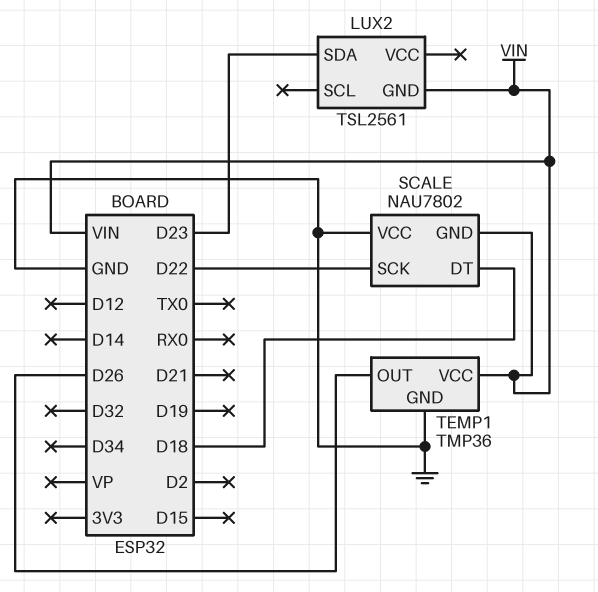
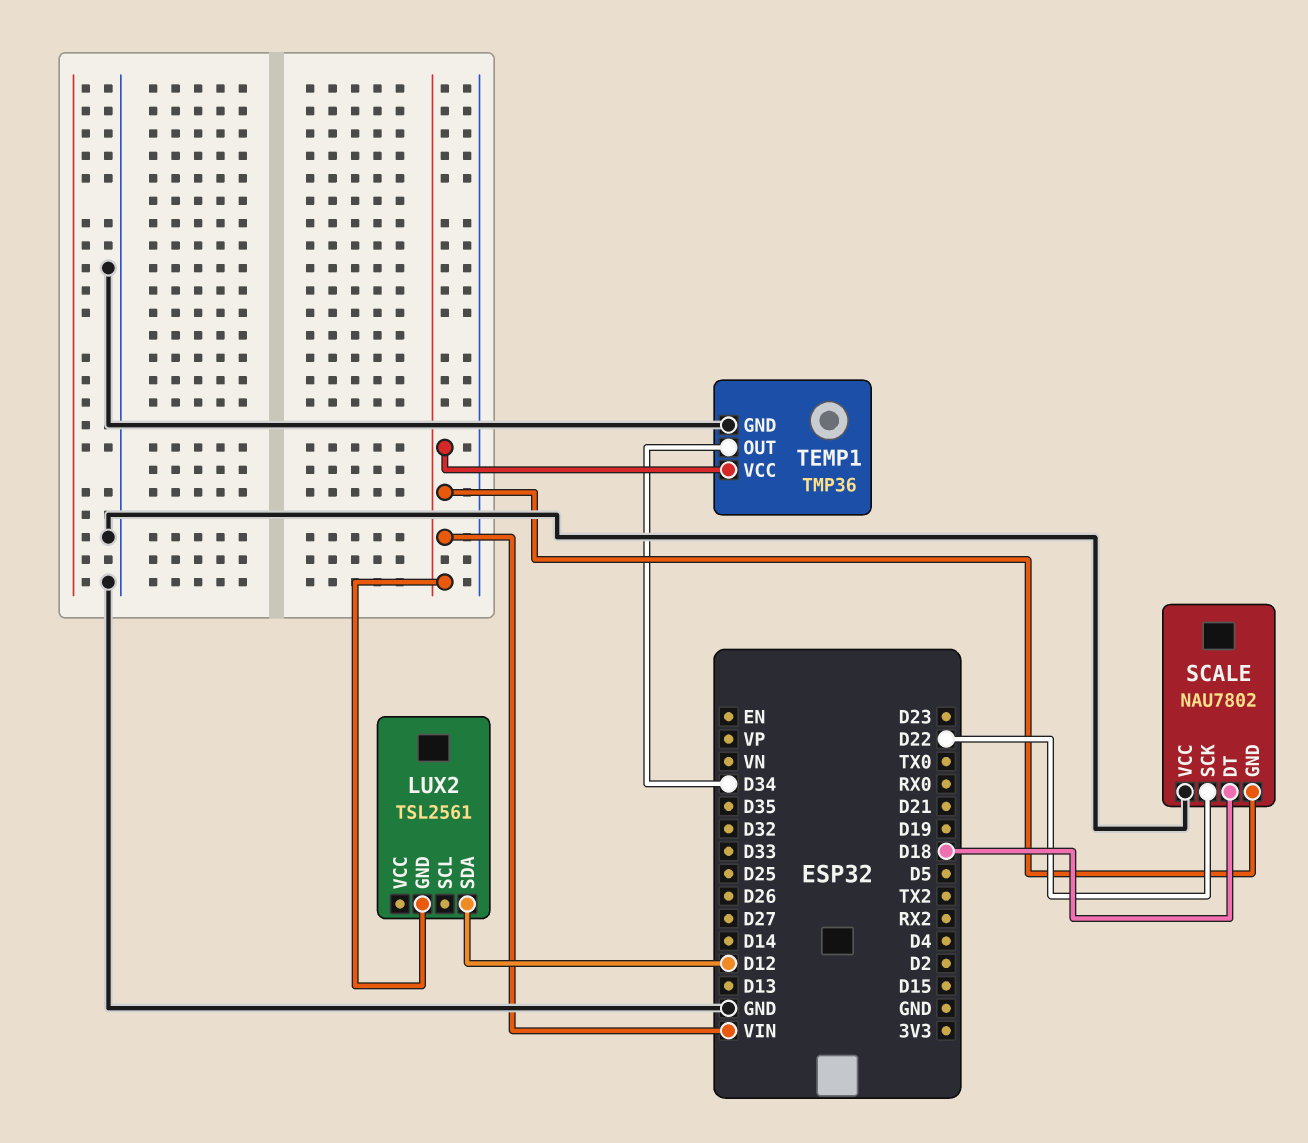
LUX2 pin SDA: D23 -> D12
TEMP1 pin OUT: D26 -> D34

